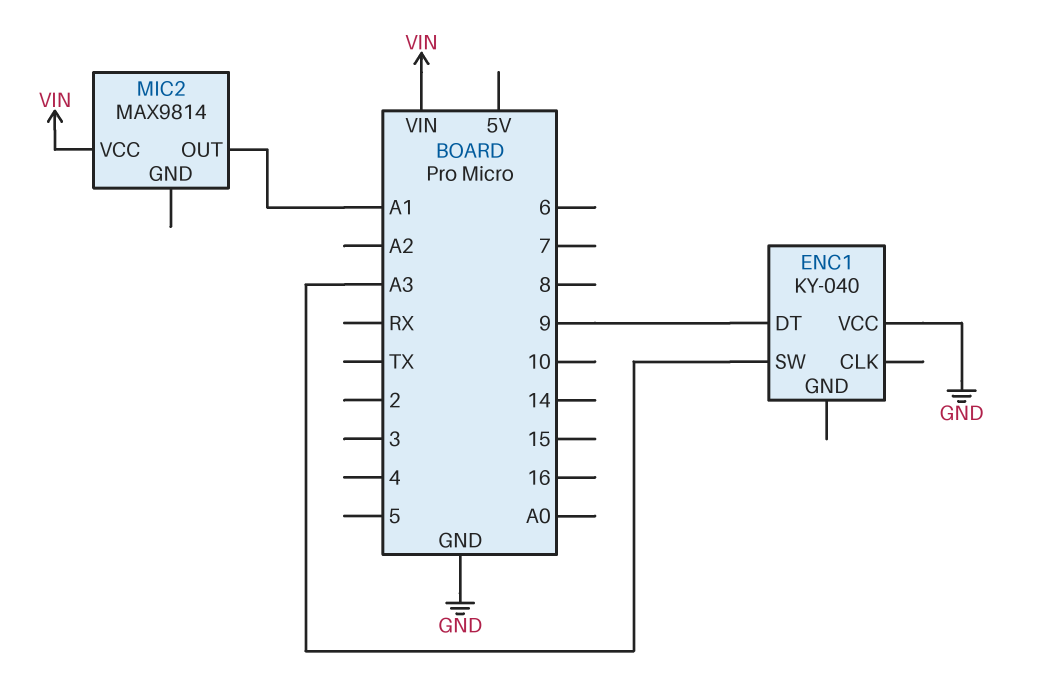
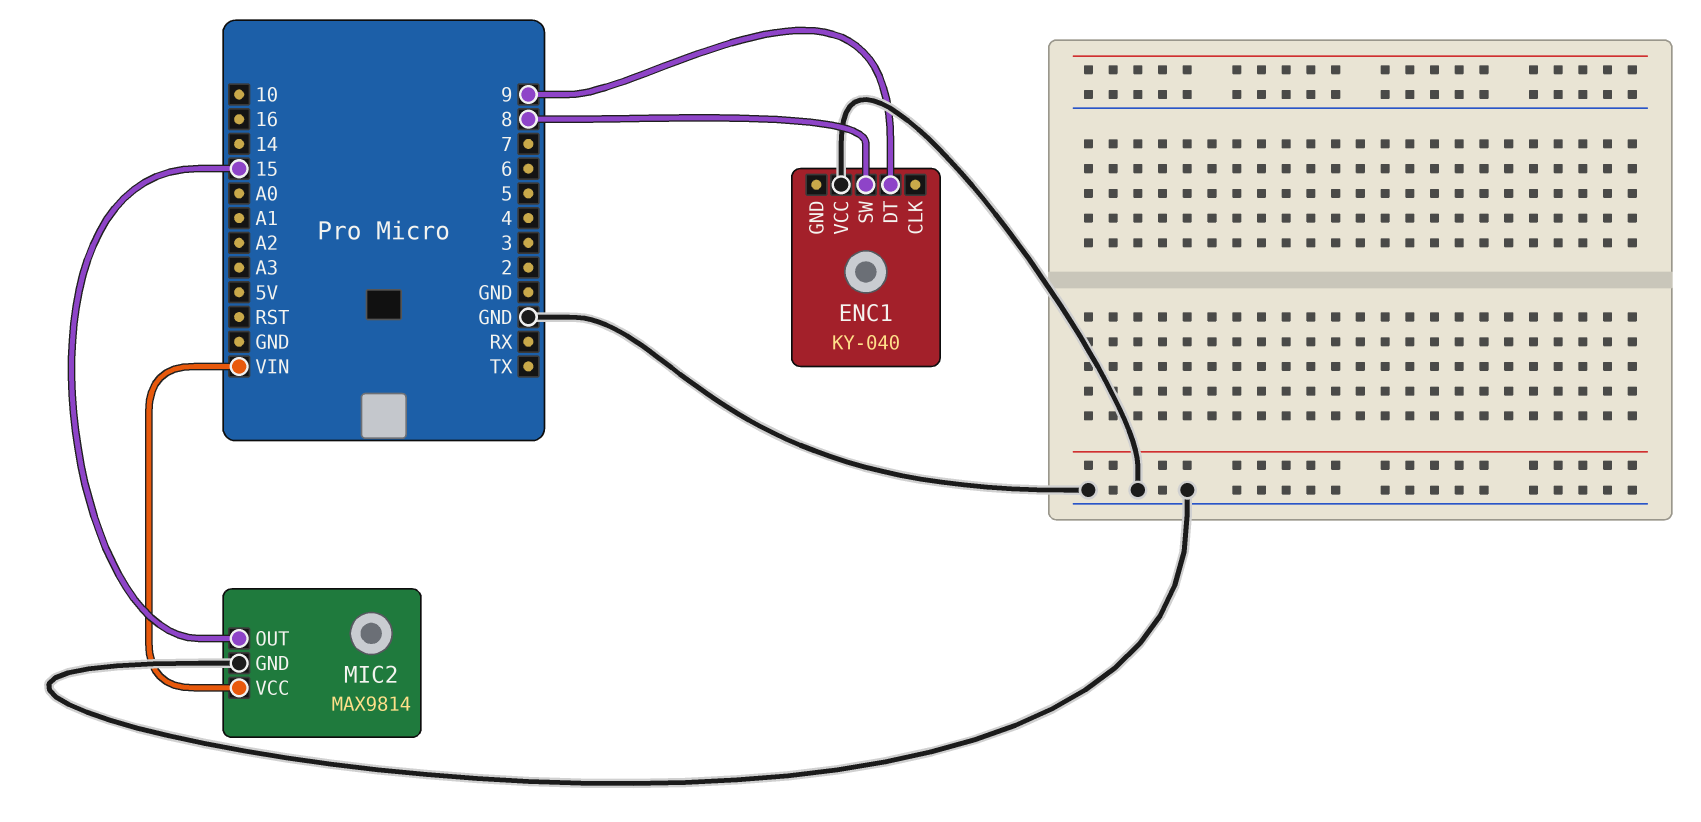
ENC1 pin SW: A3 -> 8
MIC2 pin GND: none -> GND
MIC2 pin OUT: A1 -> 15

